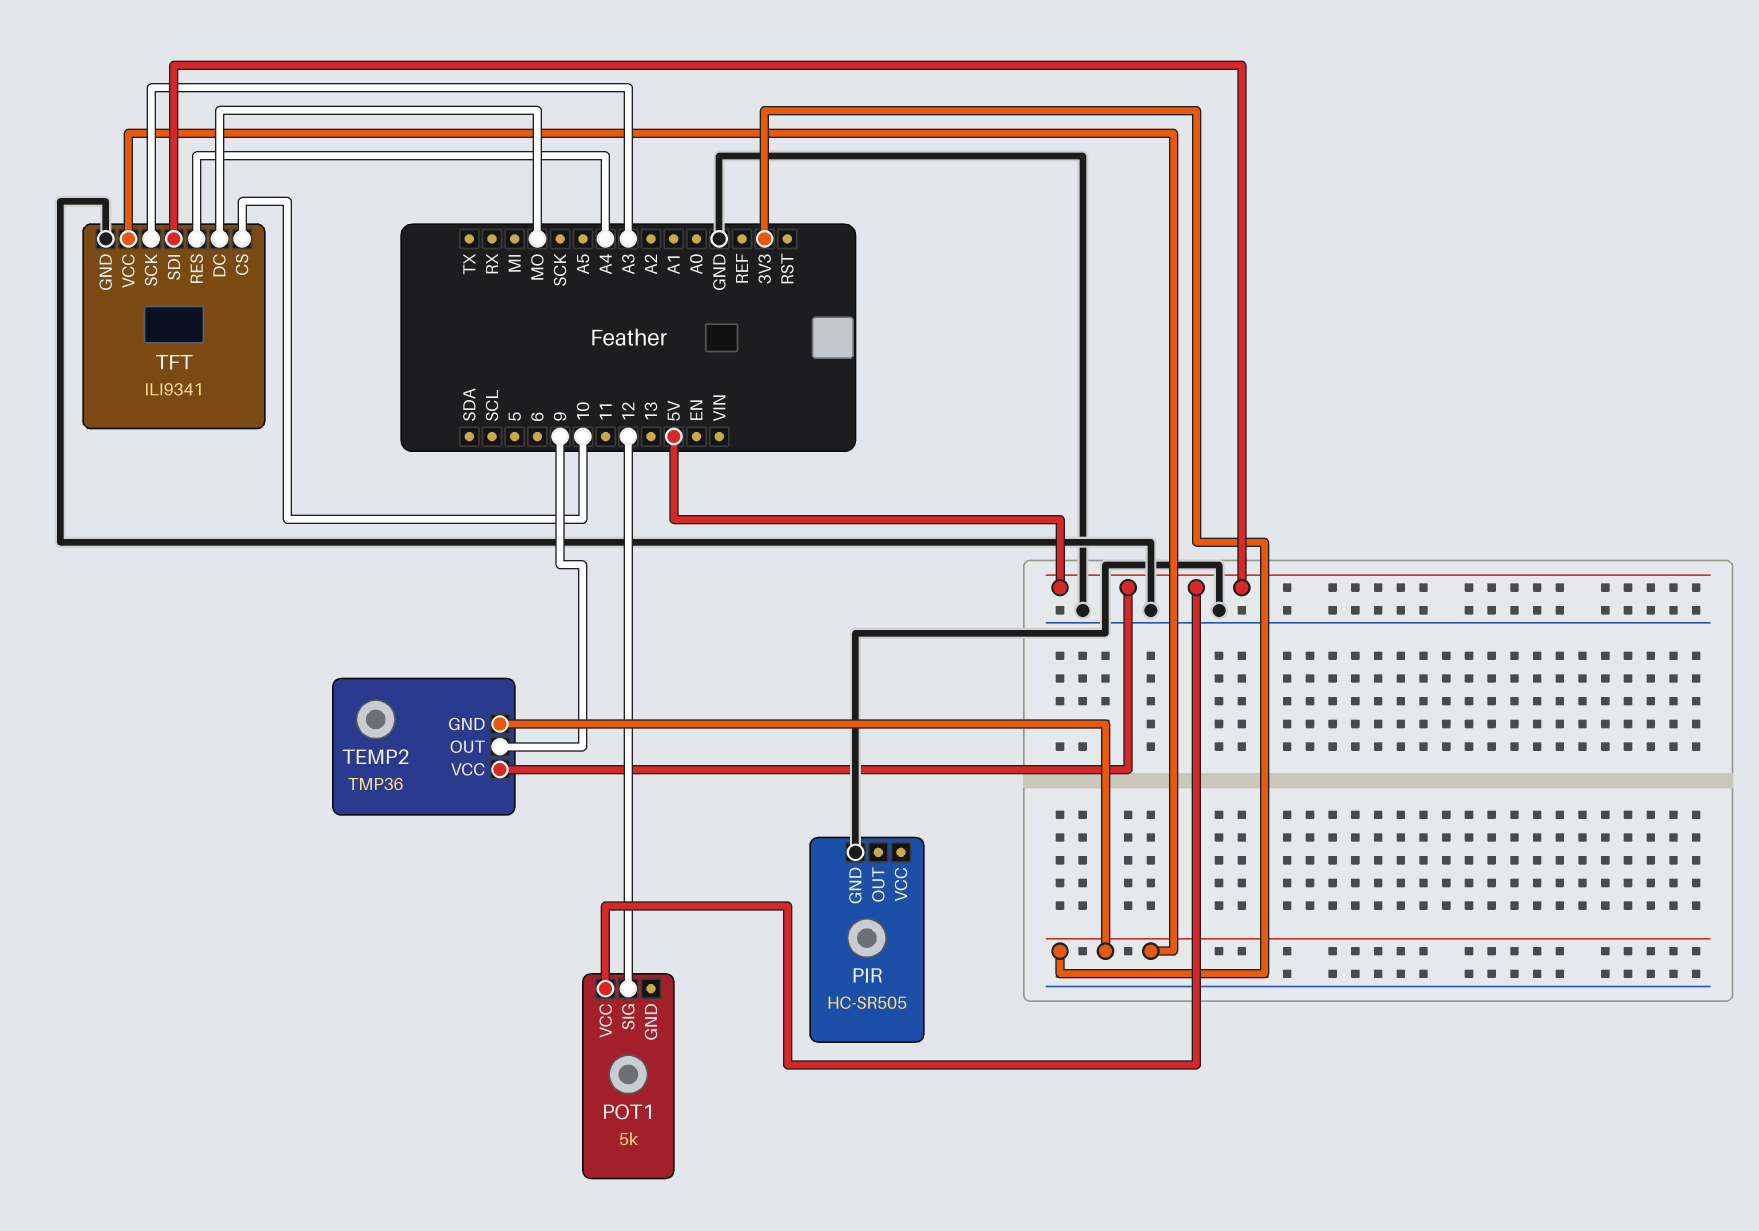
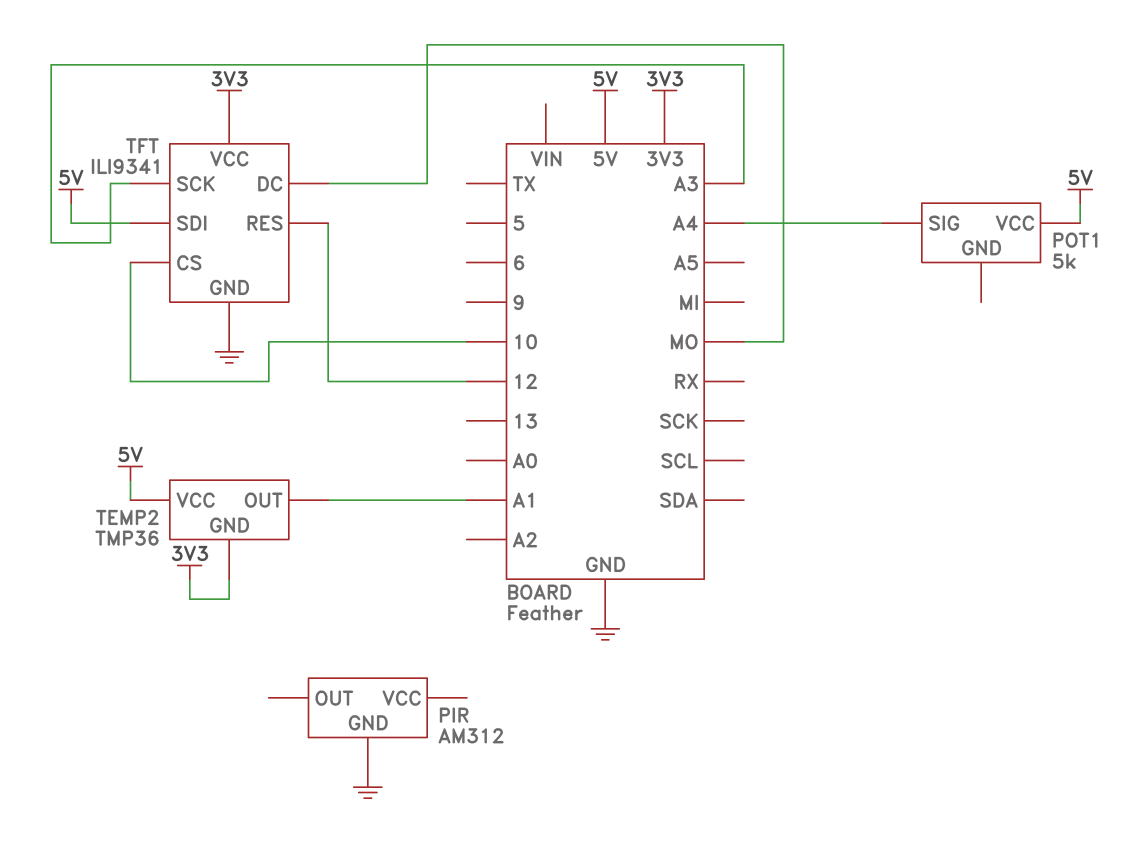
PIR: HC-SR505 -> AM312
POT1 pin SIG: 12 -> A4
TEMP2 pin OUT: 9 -> A1
TFT pin RES: A4 -> 12

